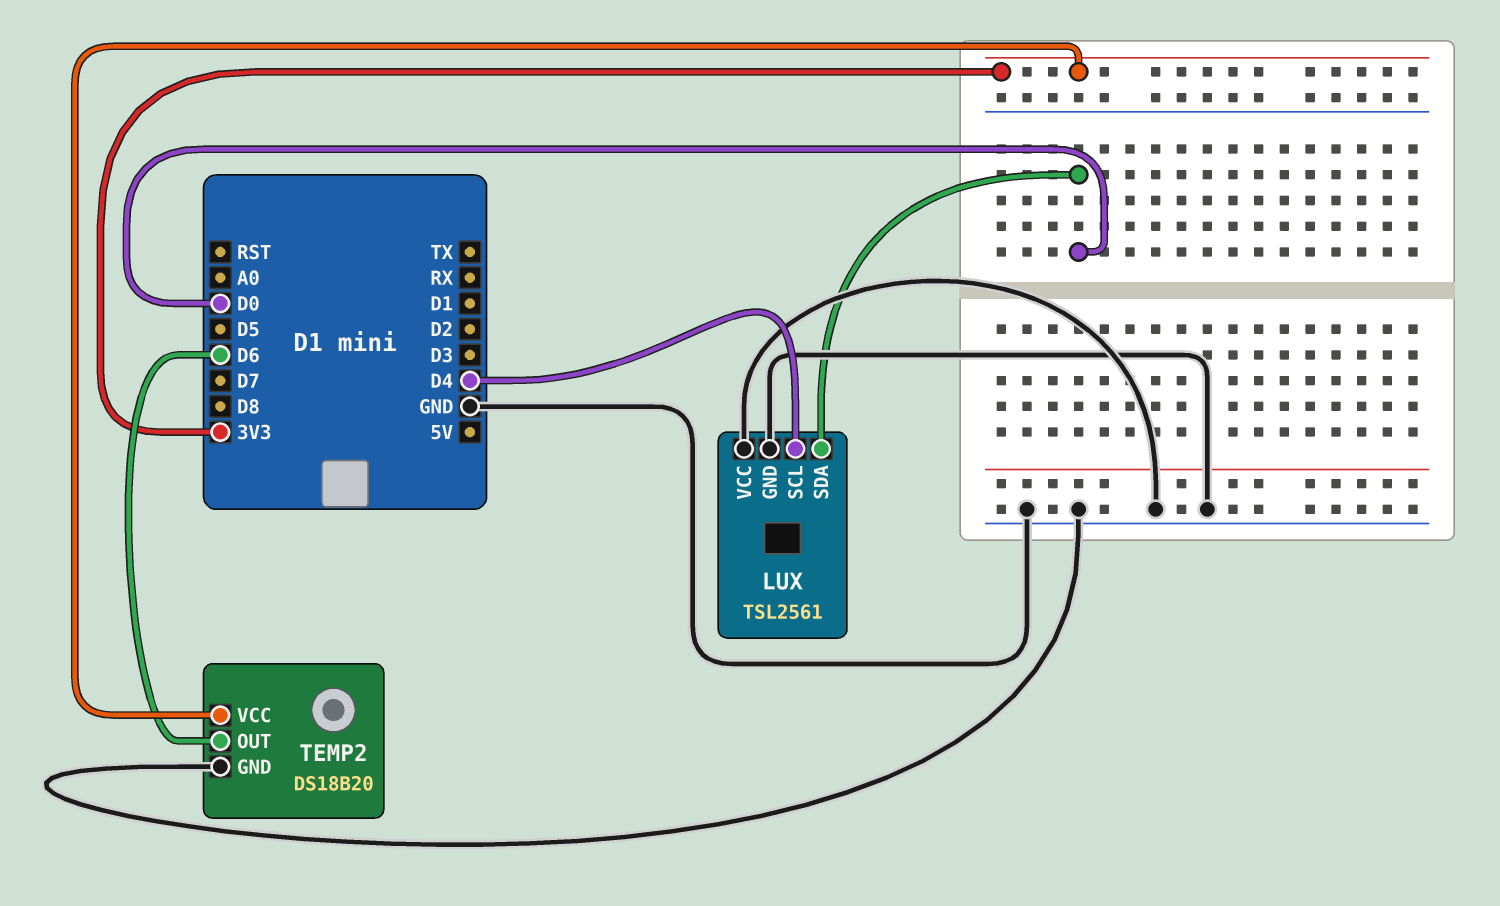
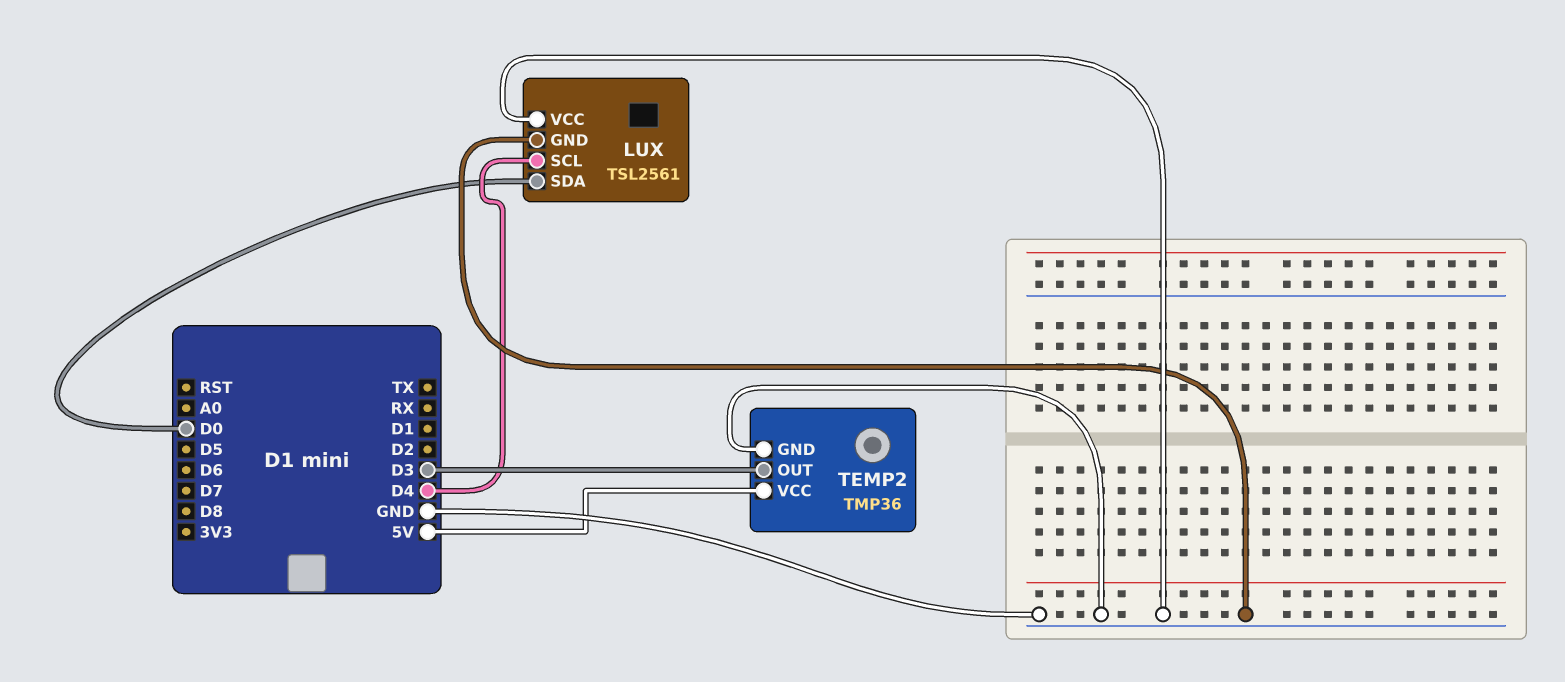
TEMP2: DS18B20 -> TMP36
TEMP2 pin OUT: D6 -> D3
TEMP2 pin VCC: 3V3 -> 5V

